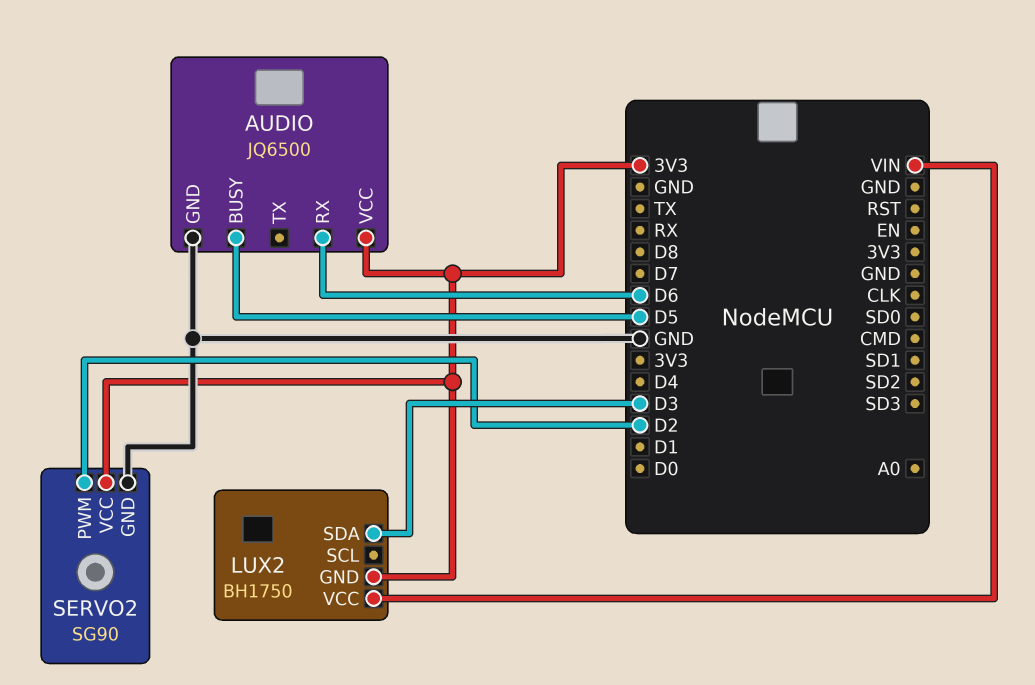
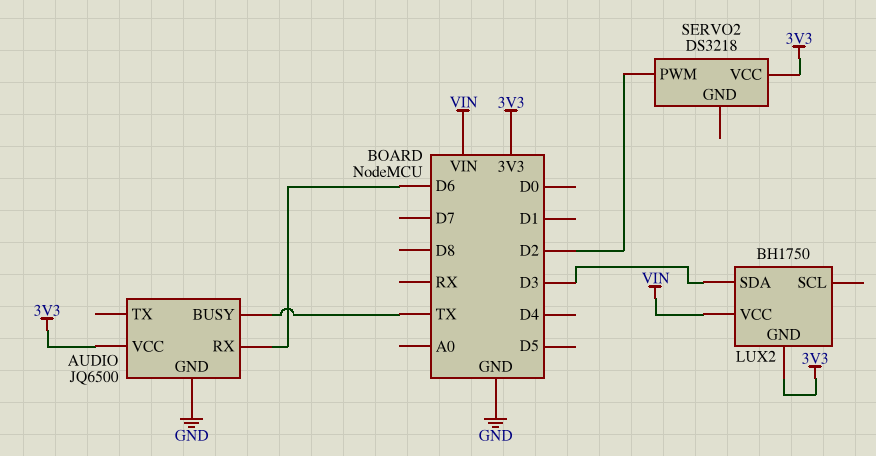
AUDIO pin BUSY: D5 -> TX
SERVO2: SG90 -> DS3218
SERVO2 pin GND: GND -> none

